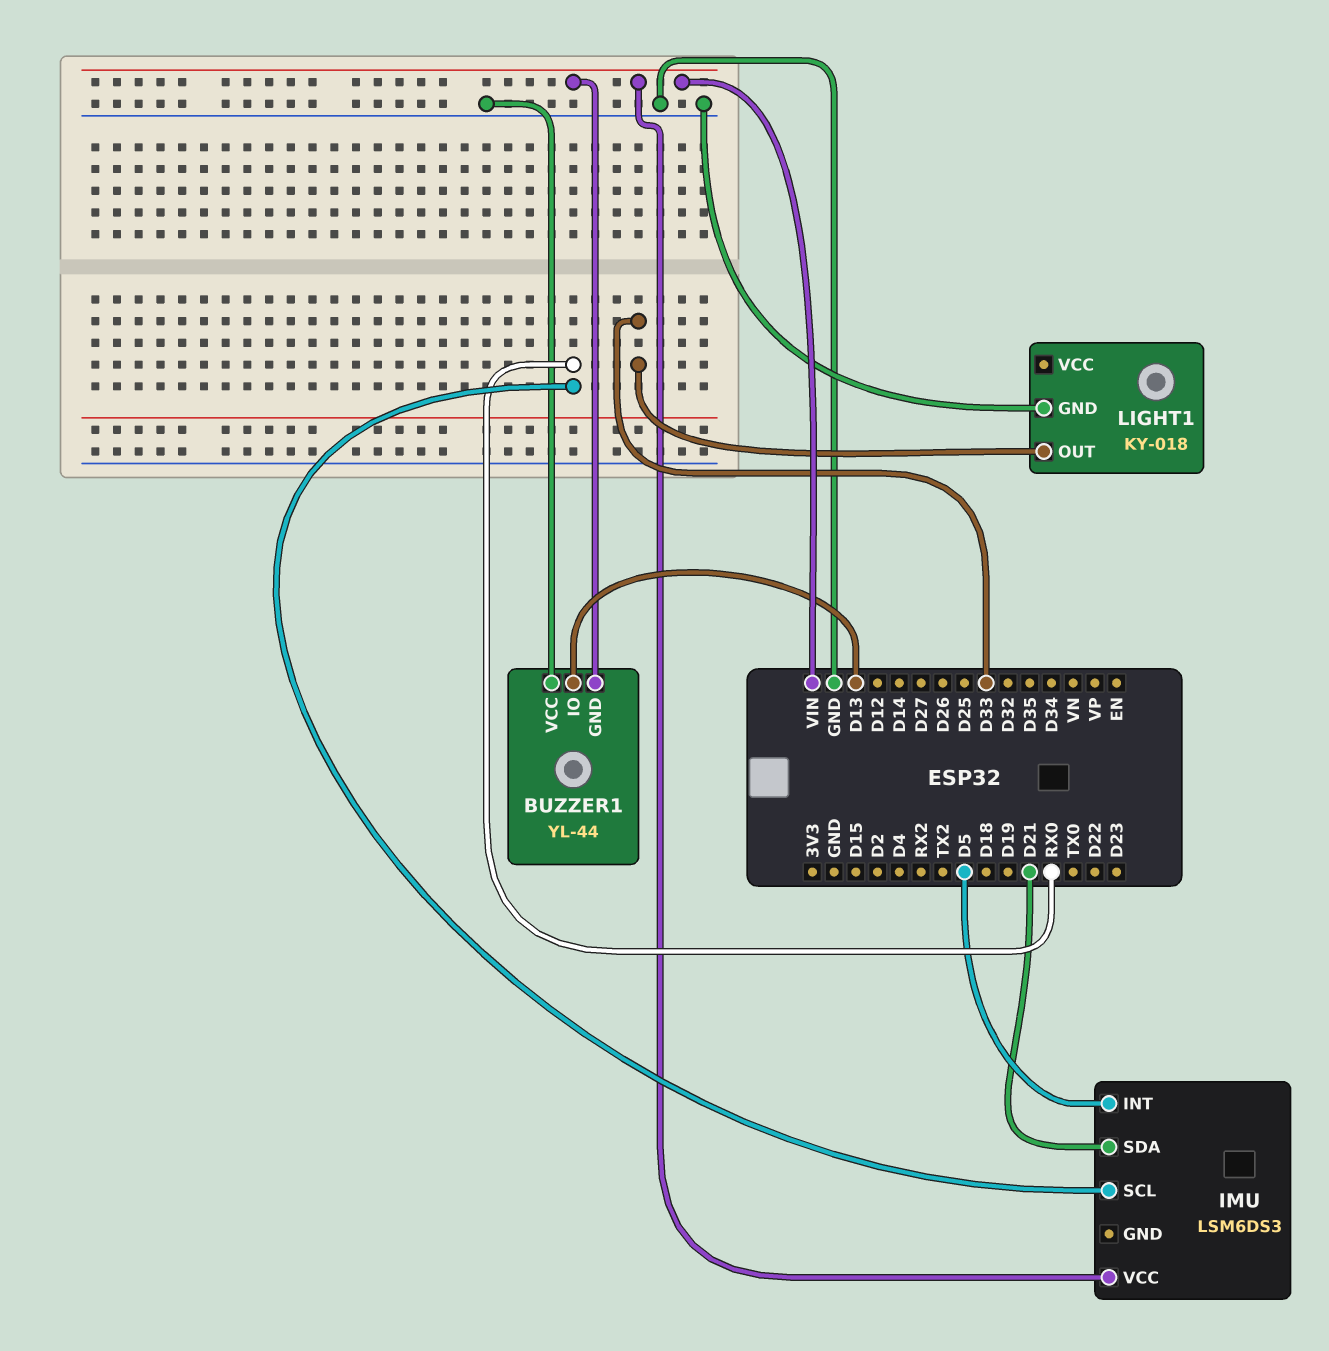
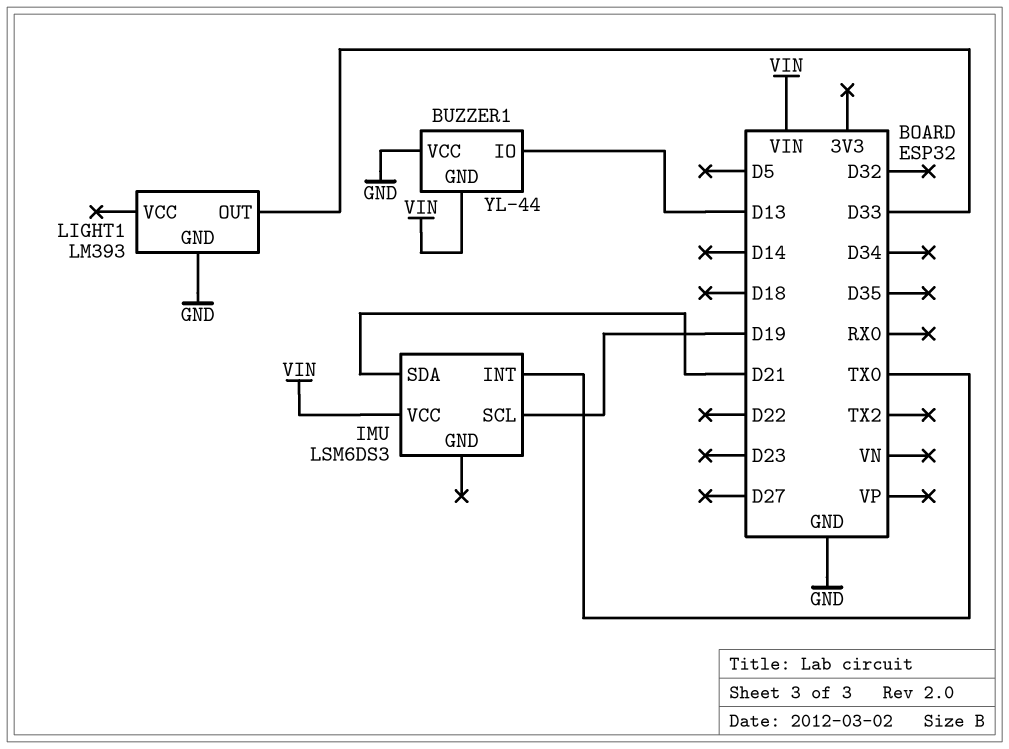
IMU pin INT: D5 -> TX0
IMU pin SCL: RX0 -> D19
LIGHT1: KY-018 -> LM393

